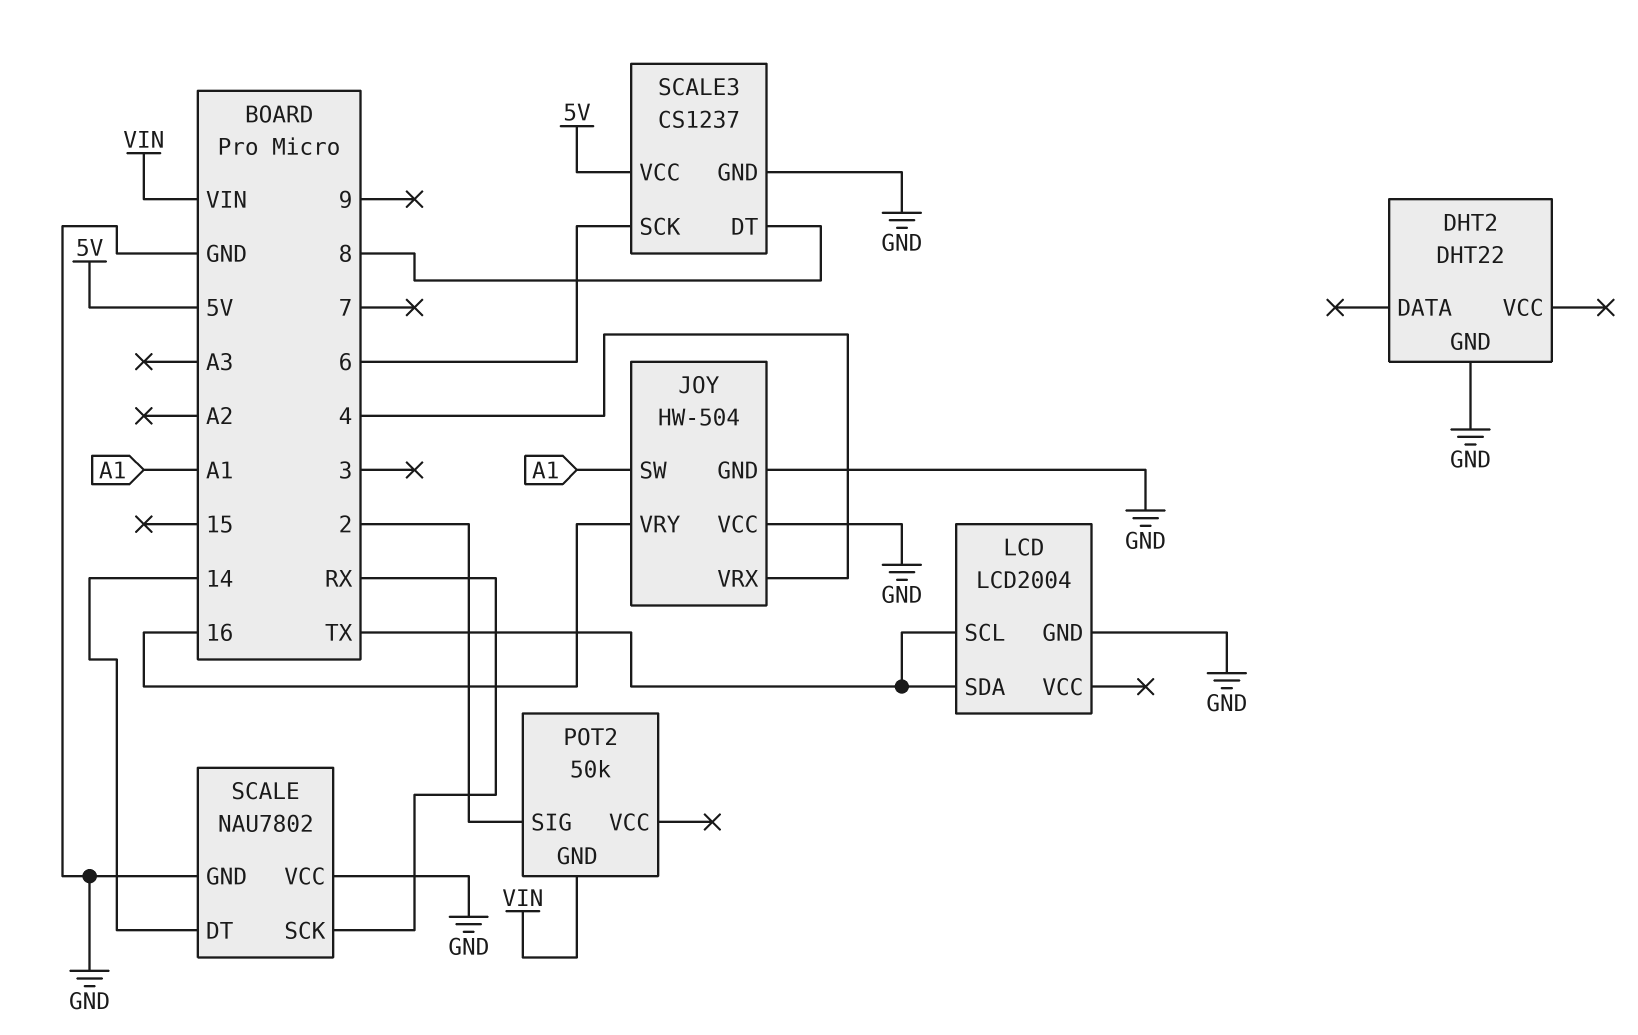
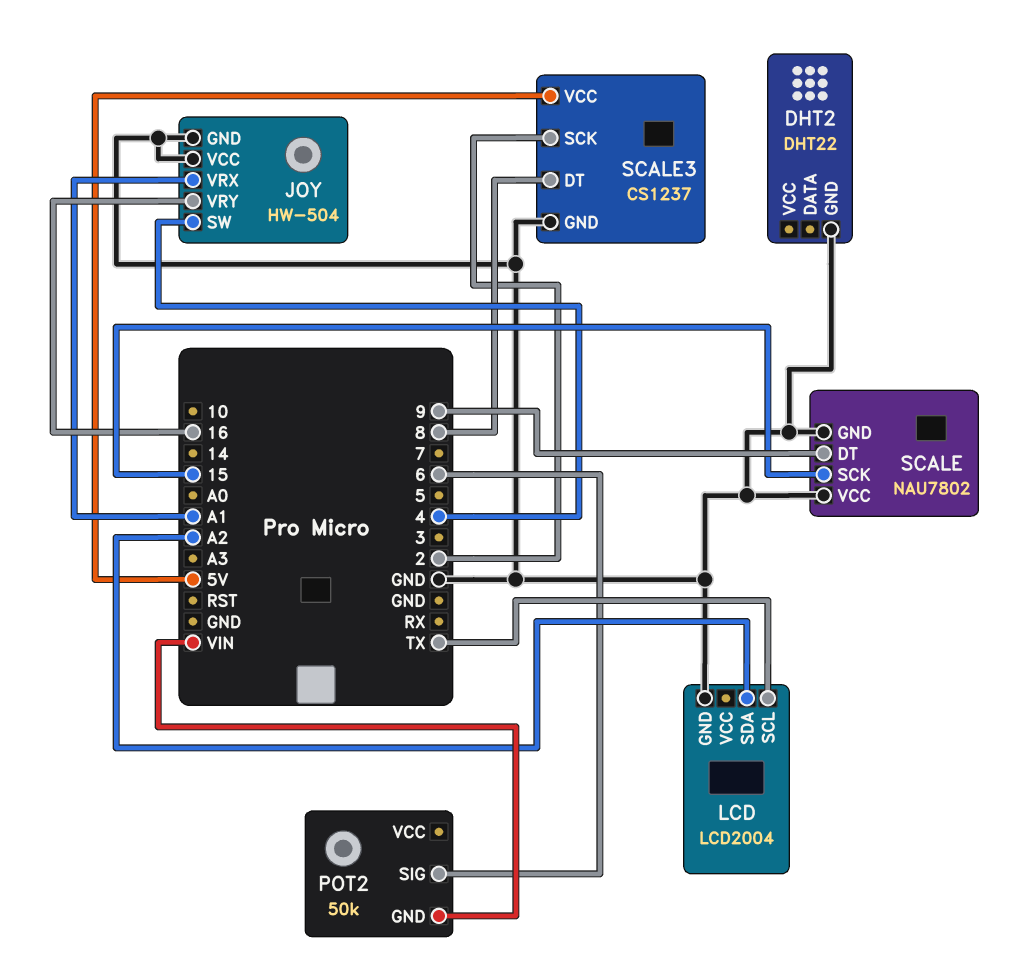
JOY pin SW: A1 -> 4
JOY pin VRX: 4 -> A1
LCD pin SDA: TX -> A2
POT2 pin SIG: 2 -> 6
SCALE pin DT: 14 -> 9
SCALE pin SCK: RX -> 15
SCALE3 pin SCK: 6 -> 2

